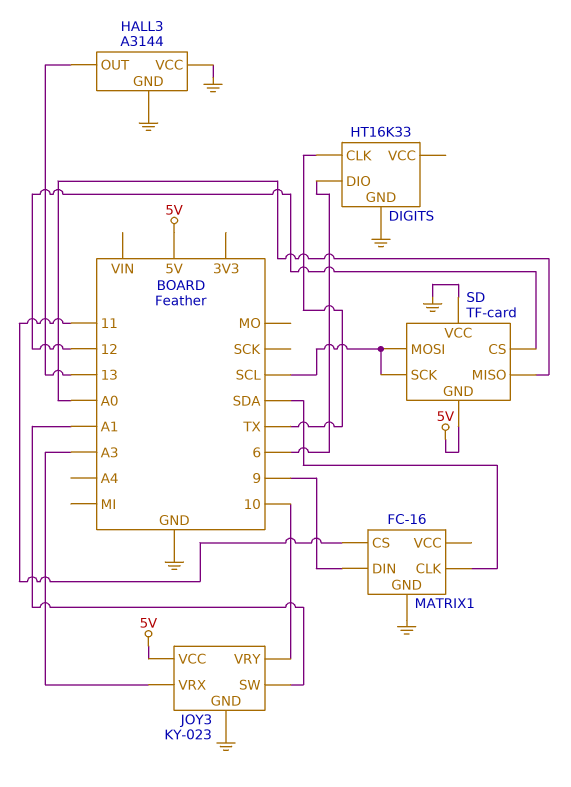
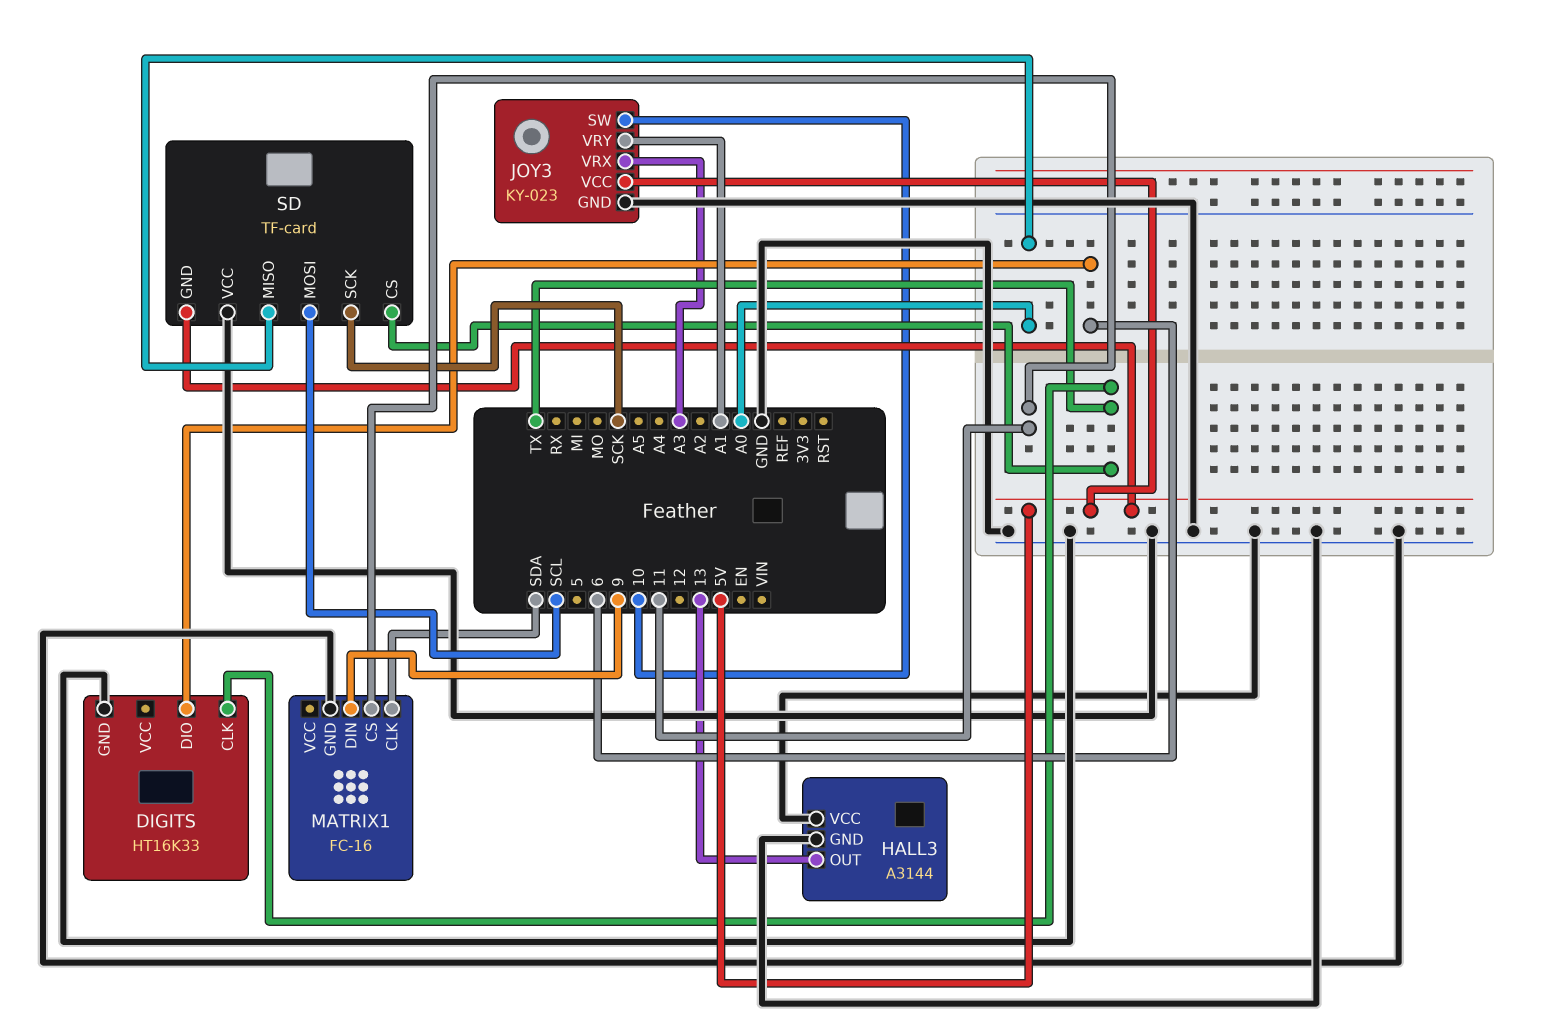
JOY3 pin SW: A1 -> 10
JOY3 pin VRY: 10 -> A1
SD pin CS: 12 -> TX
SD pin SCK: SCL -> SCK

